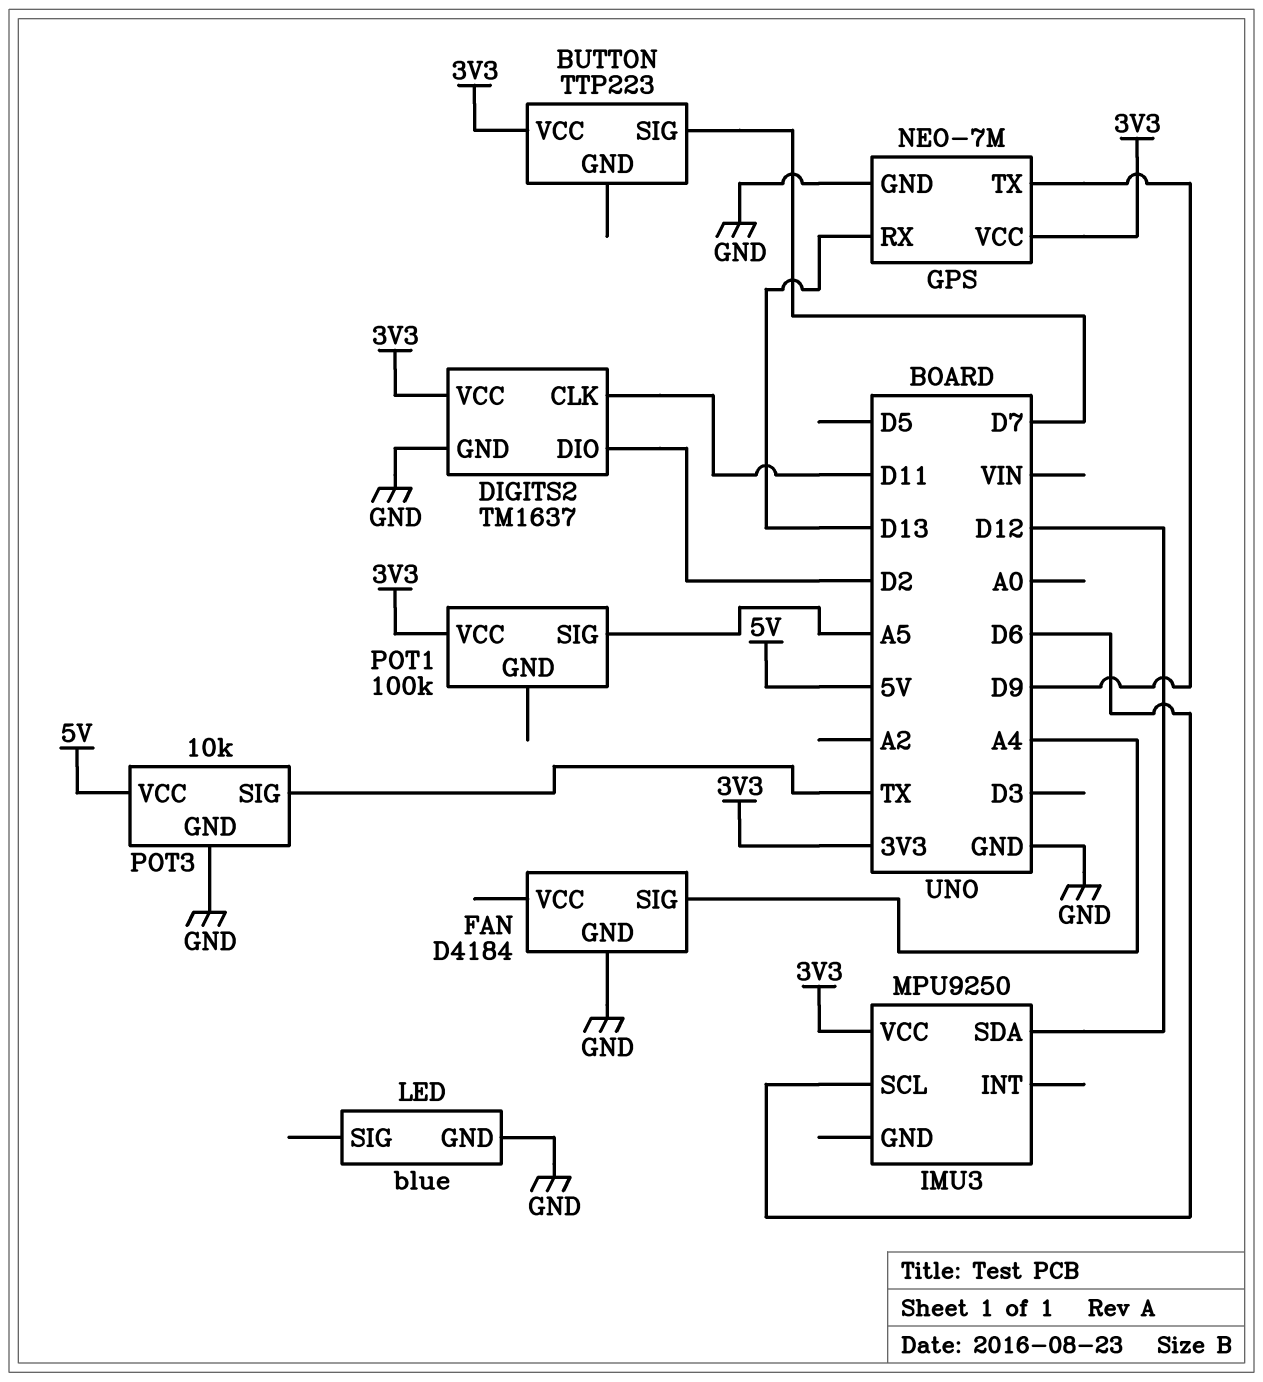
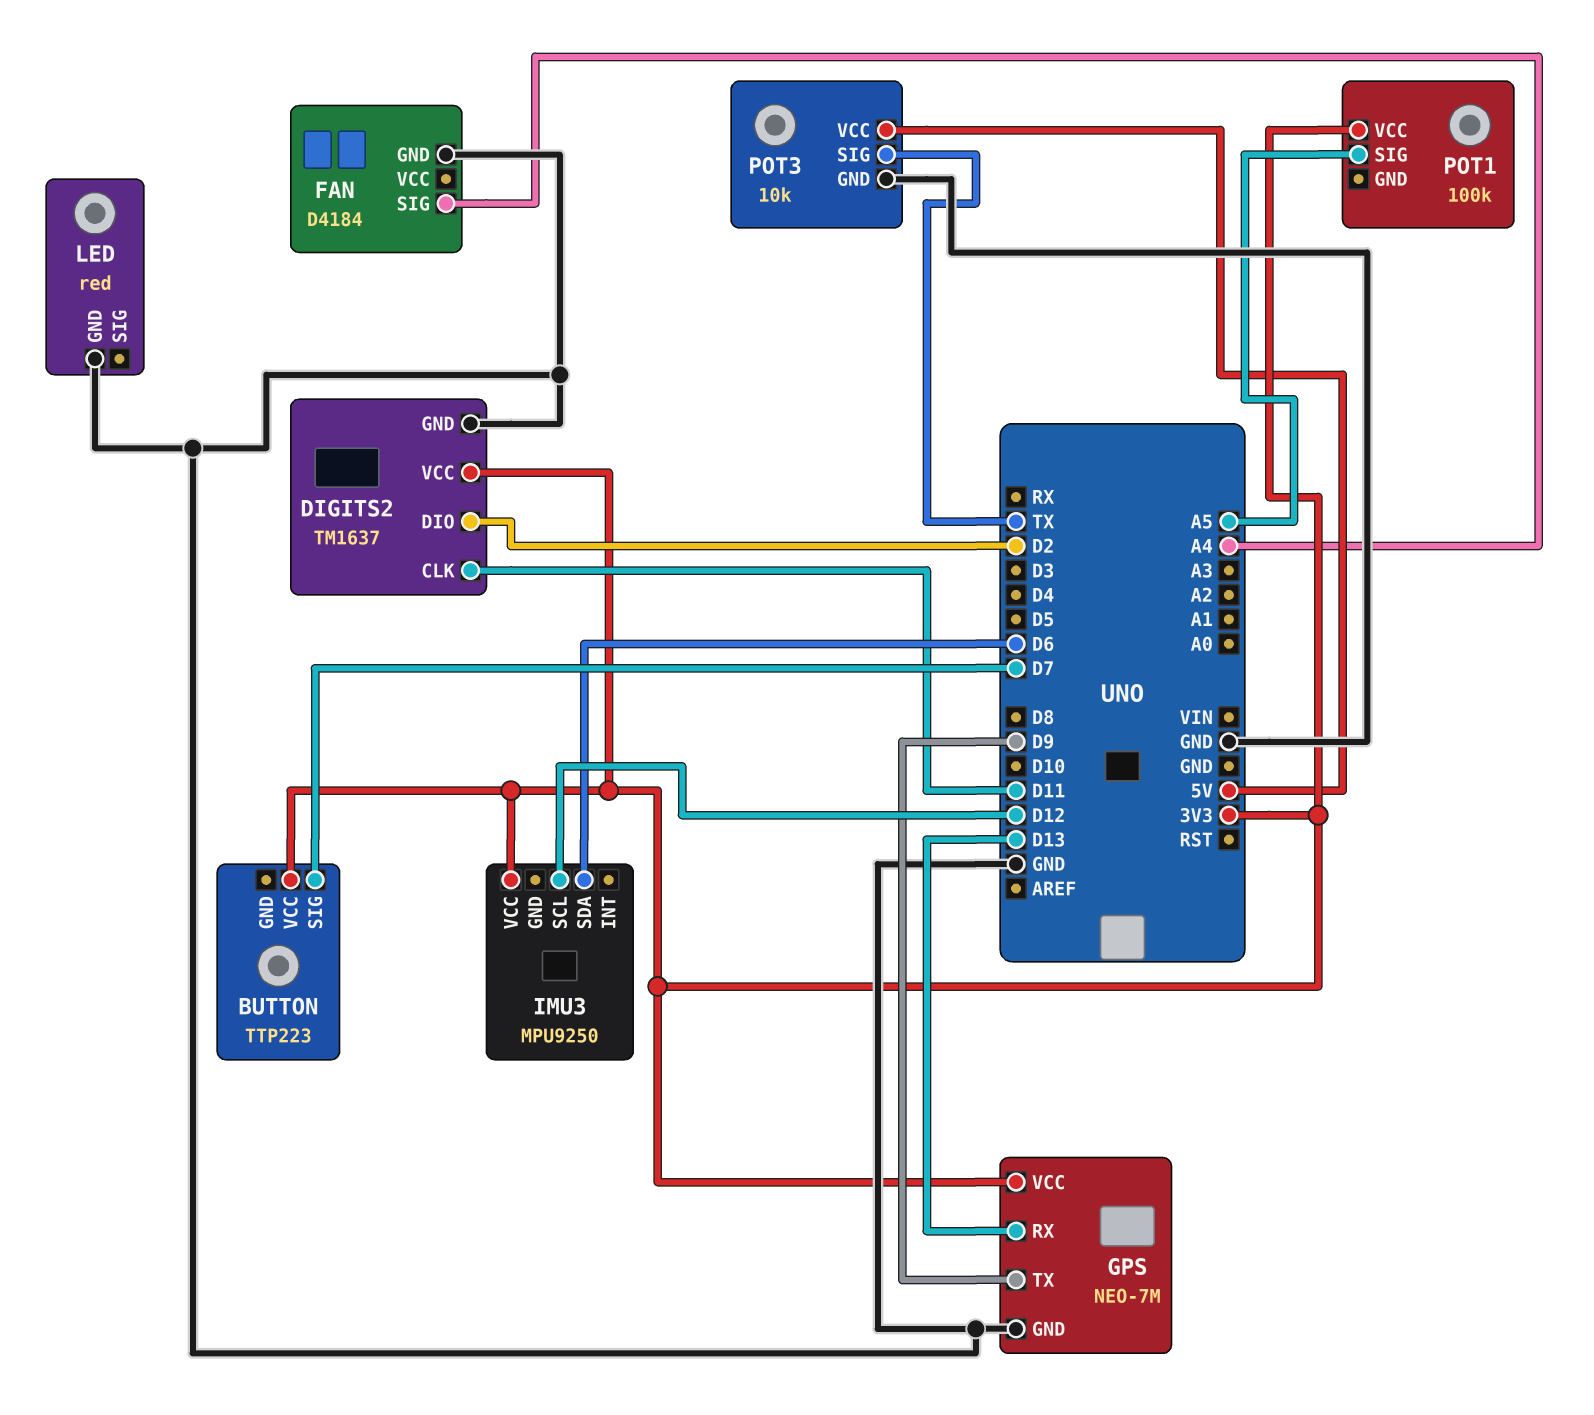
IMU3 pin SCL: D6 -> D12
IMU3 pin SDA: D12 -> D6
LED: blue -> red

